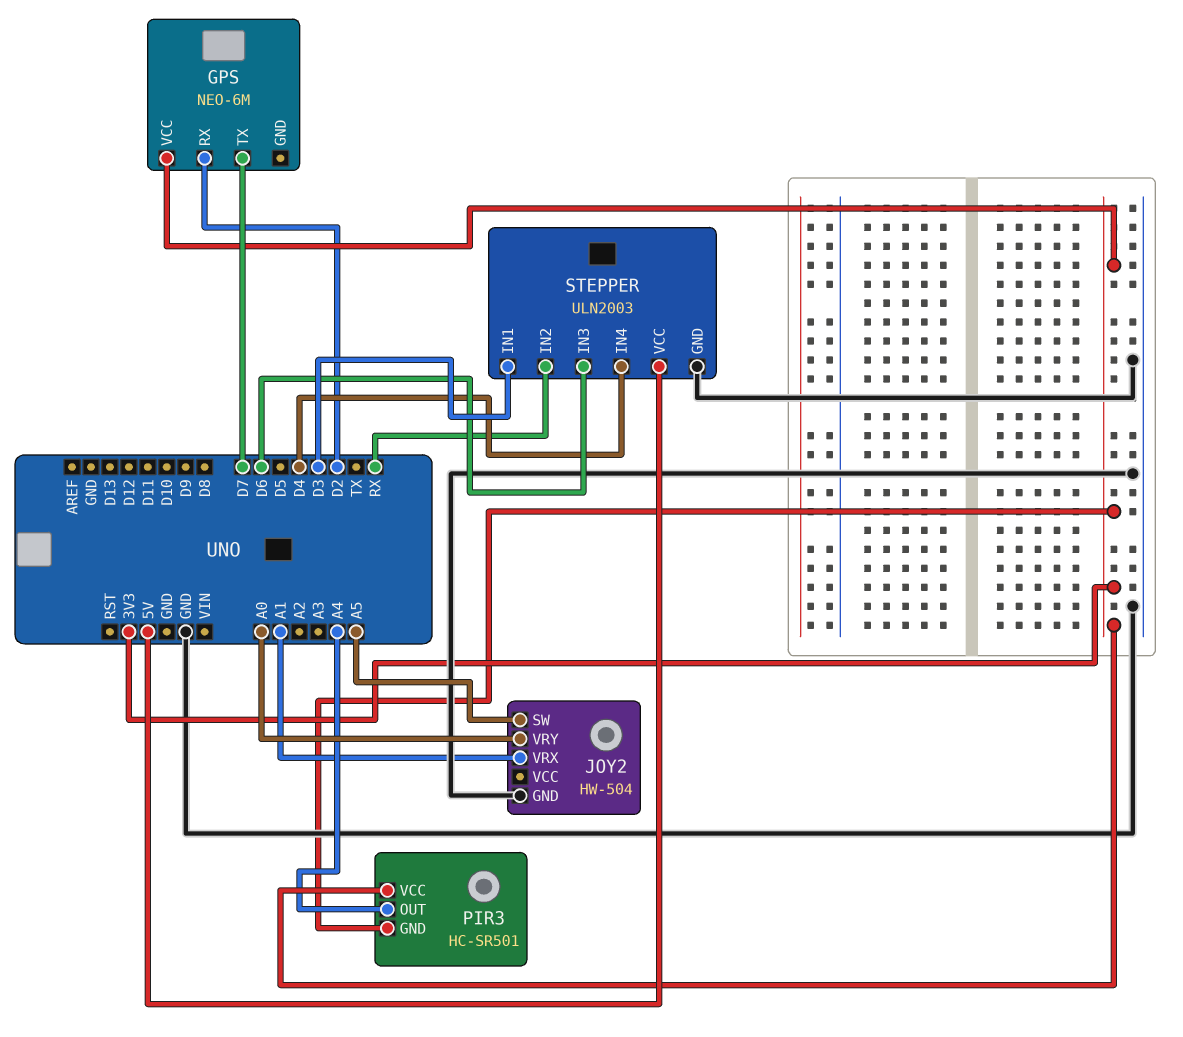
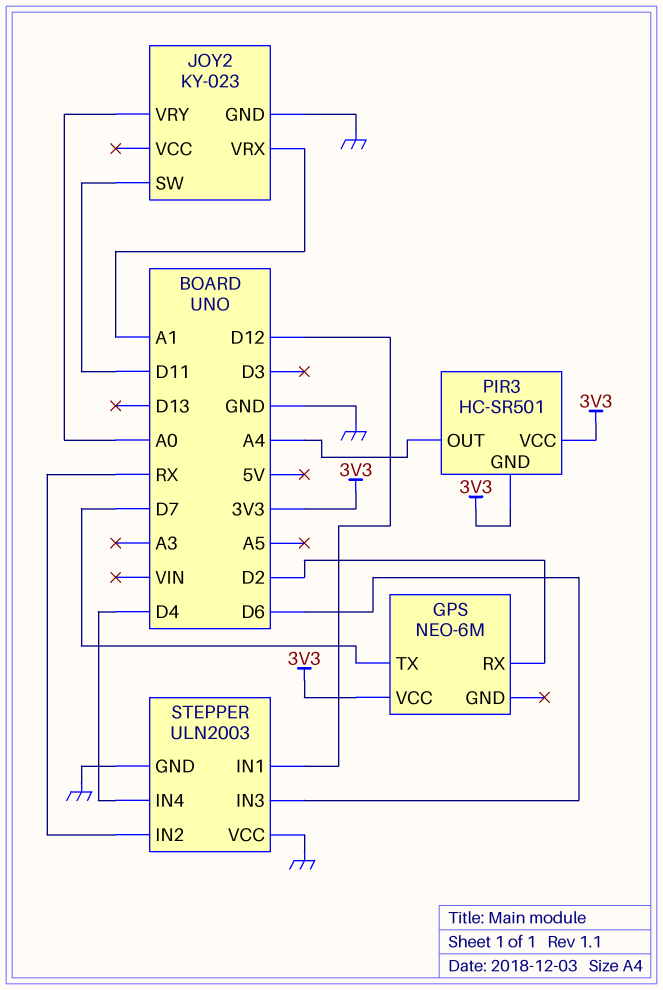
JOY2: HW-504 -> KY-023
JOY2 pin SW: A5 -> D11
STEPPER pin IN1: D3 -> D12
STEPPER pin VCC: 5V -> GND

